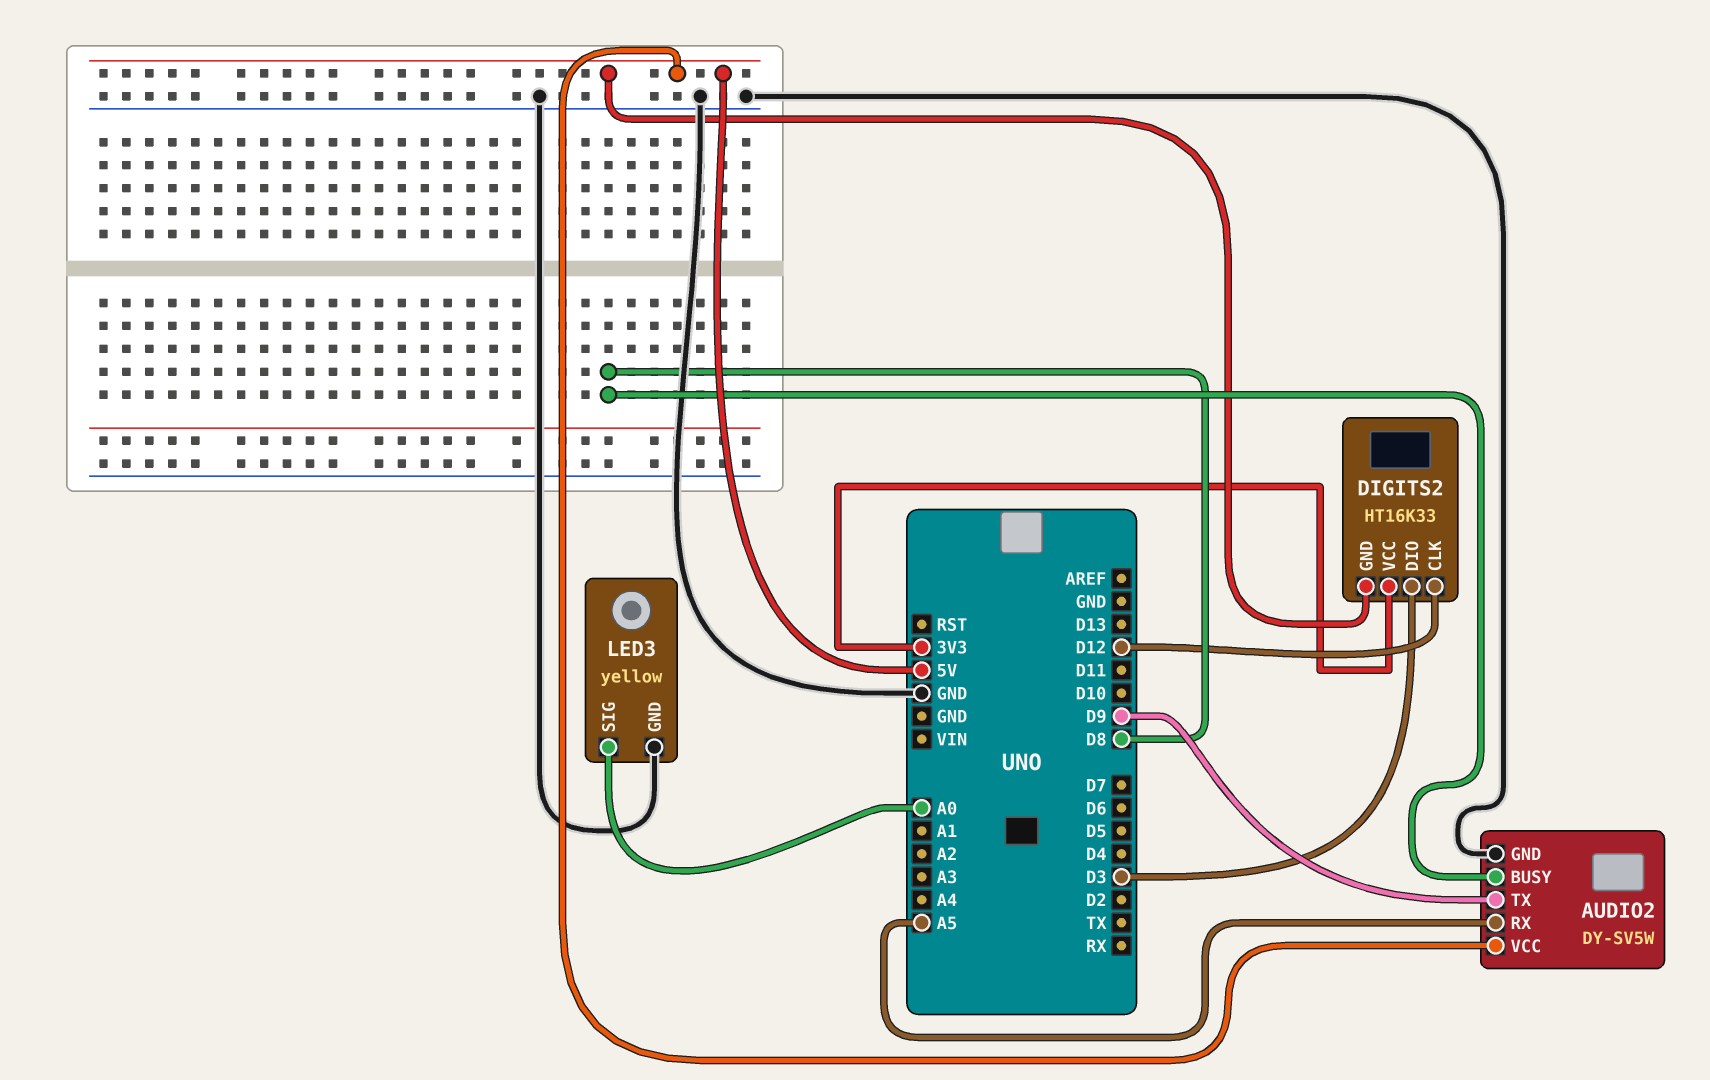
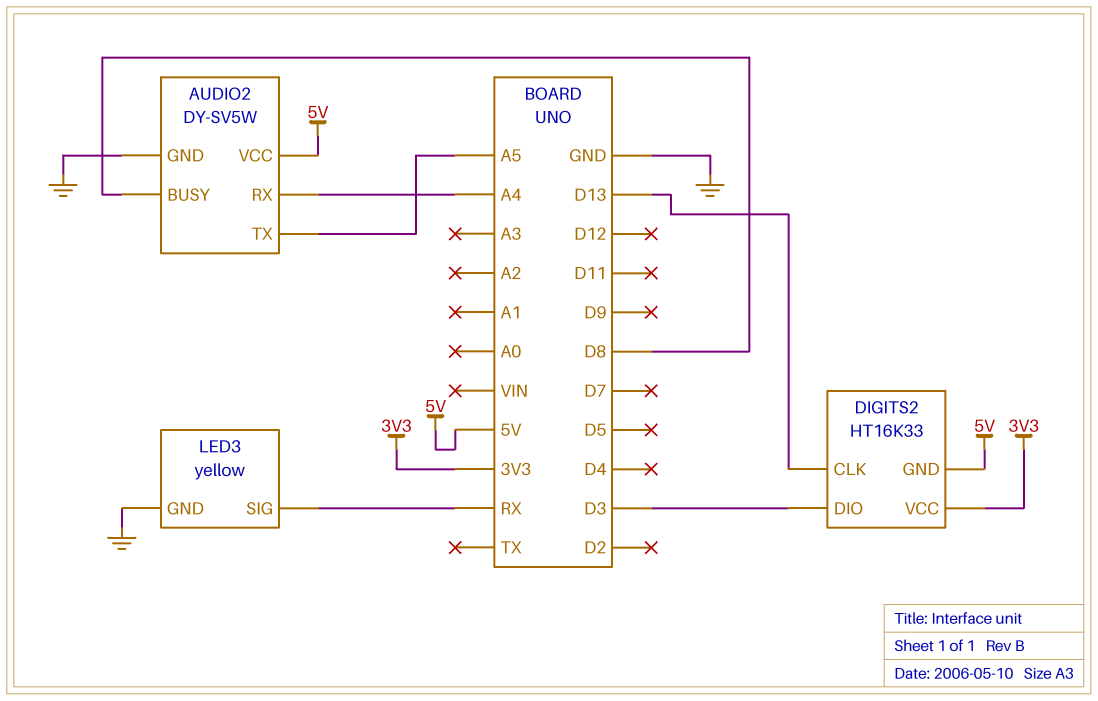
AUDIO2 pin RX: A5 -> A4
AUDIO2 pin TX: D9 -> A5
DIGITS2 pin CLK: D12 -> D13
LED3 pin SIG: A0 -> RX

